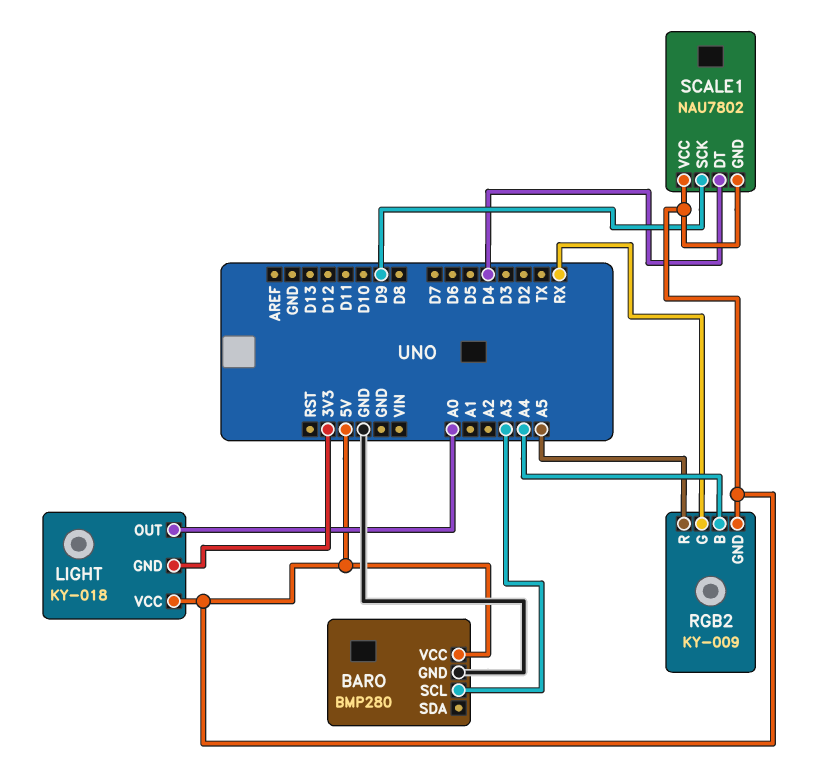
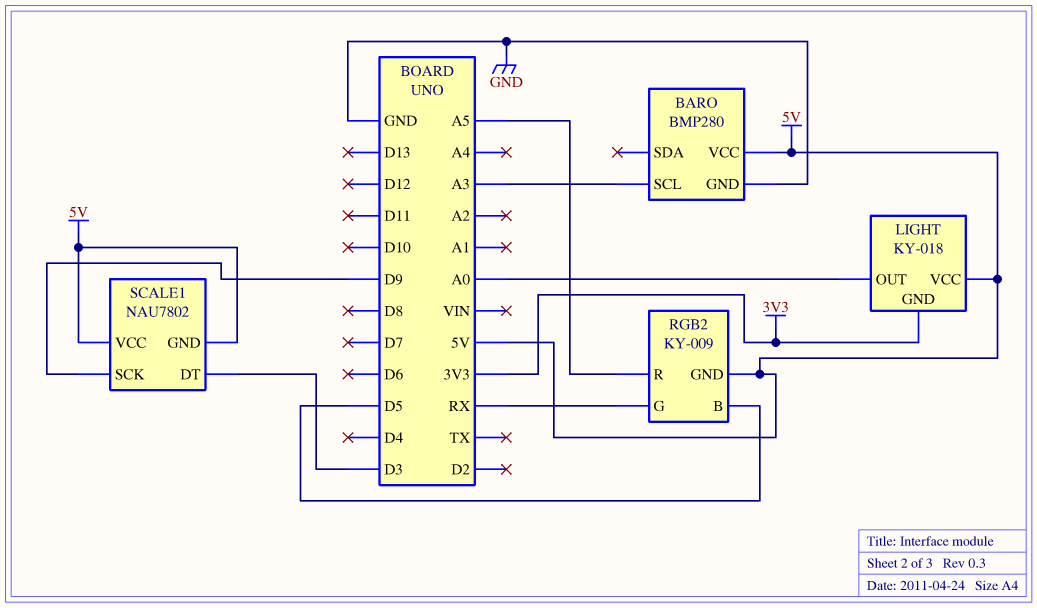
RGB2 pin B: A4 -> D5
SCALE1 pin DT: D4 -> D3

